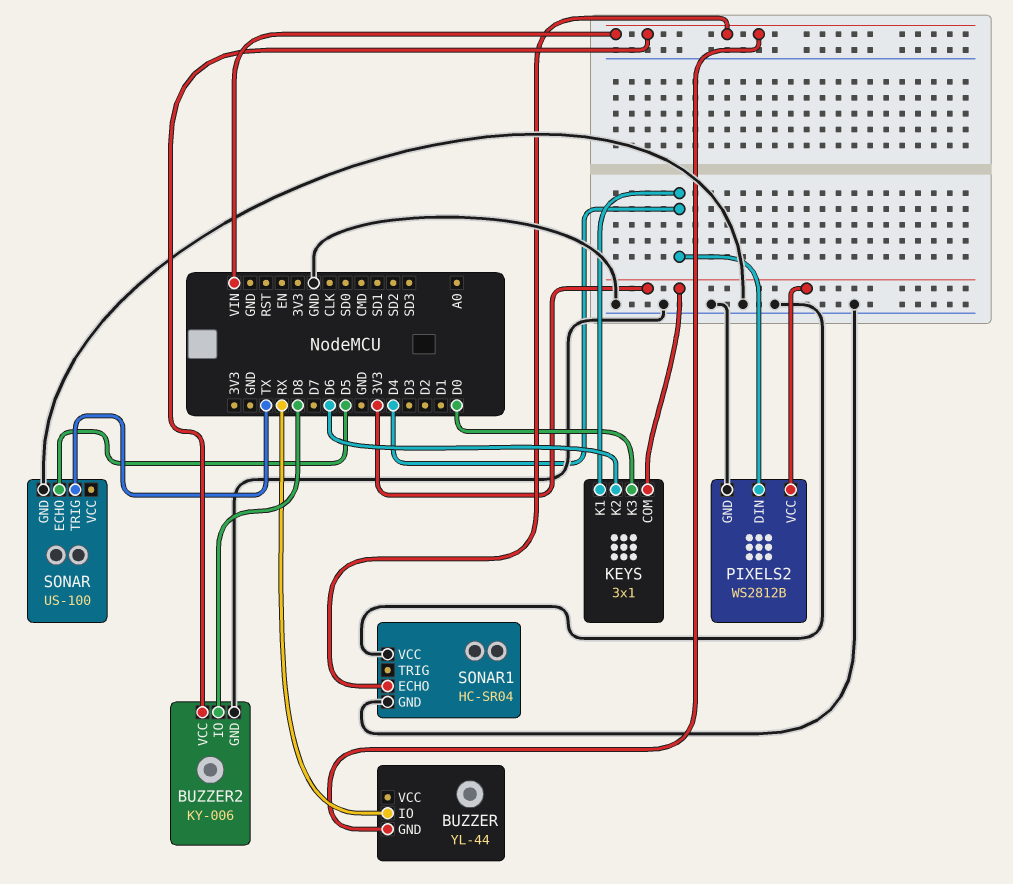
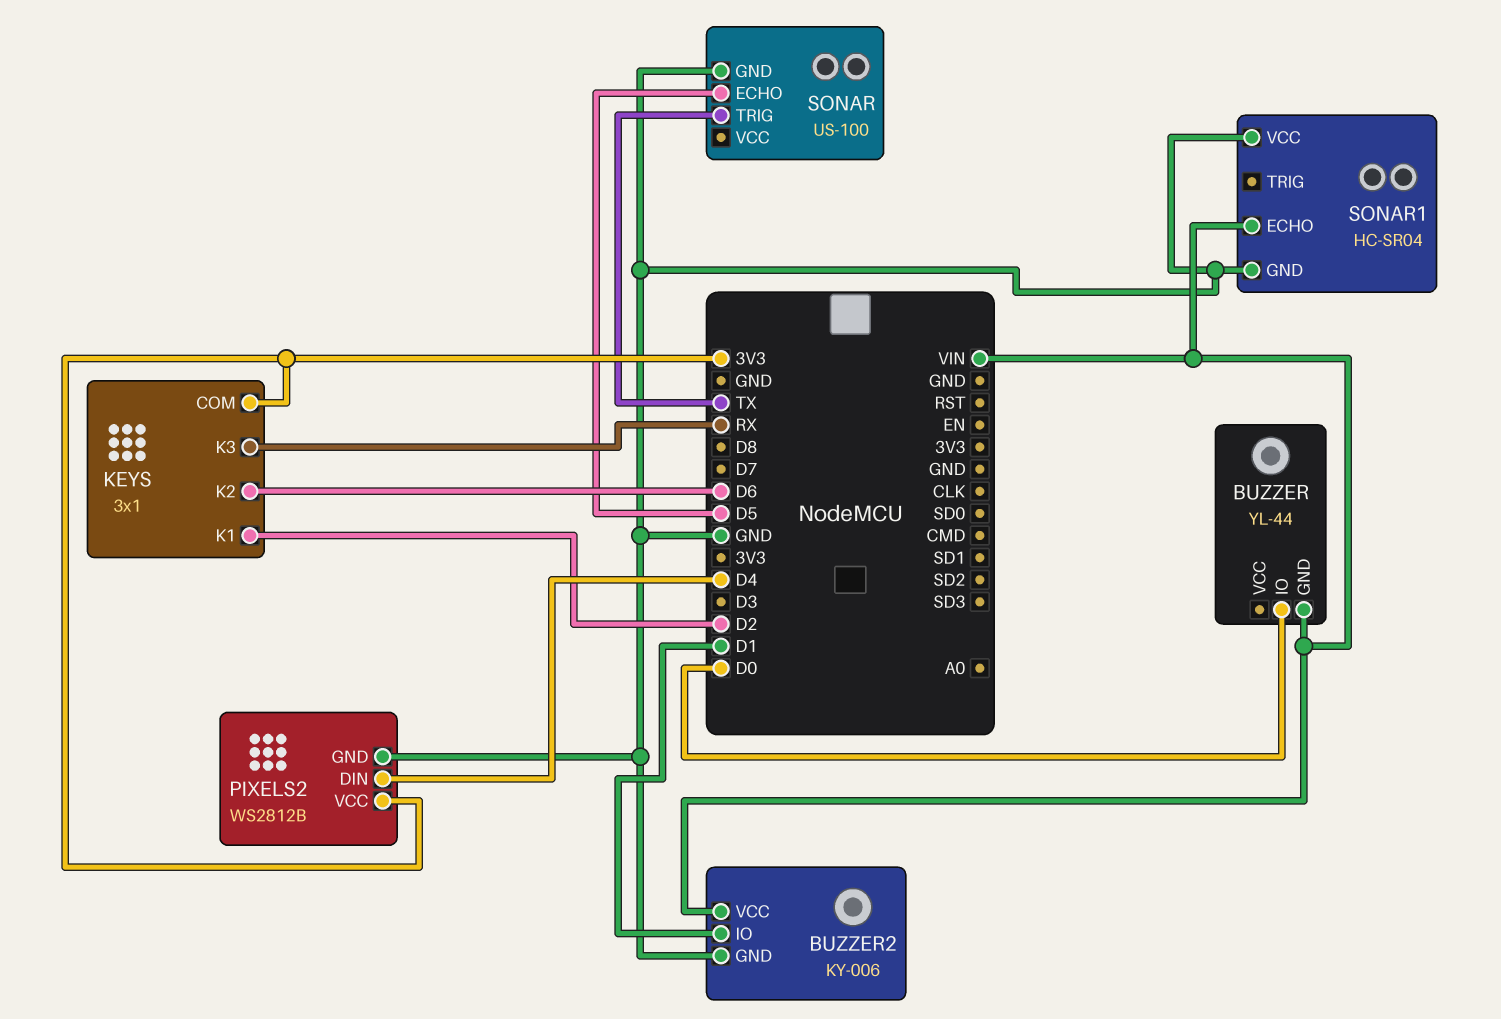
BUZZER pin IO: RX -> D0
BUZZER2 pin IO: D8 -> D1
KEYS pin K1: D4 -> D2
KEYS pin K3: D0 -> RX

